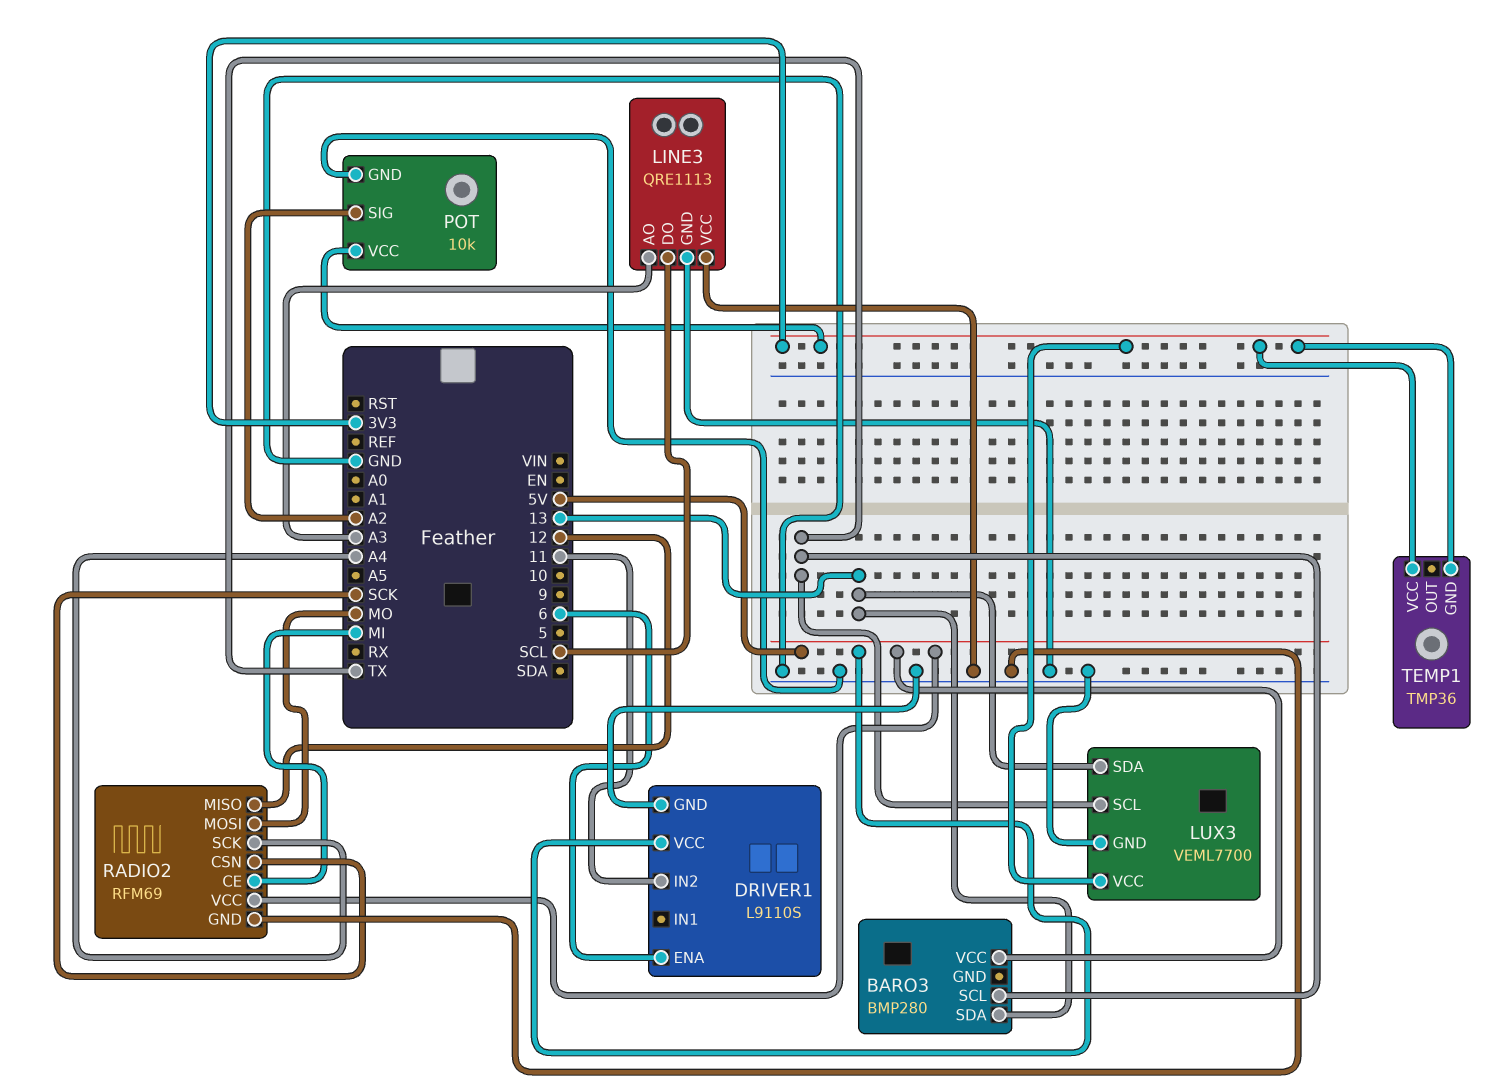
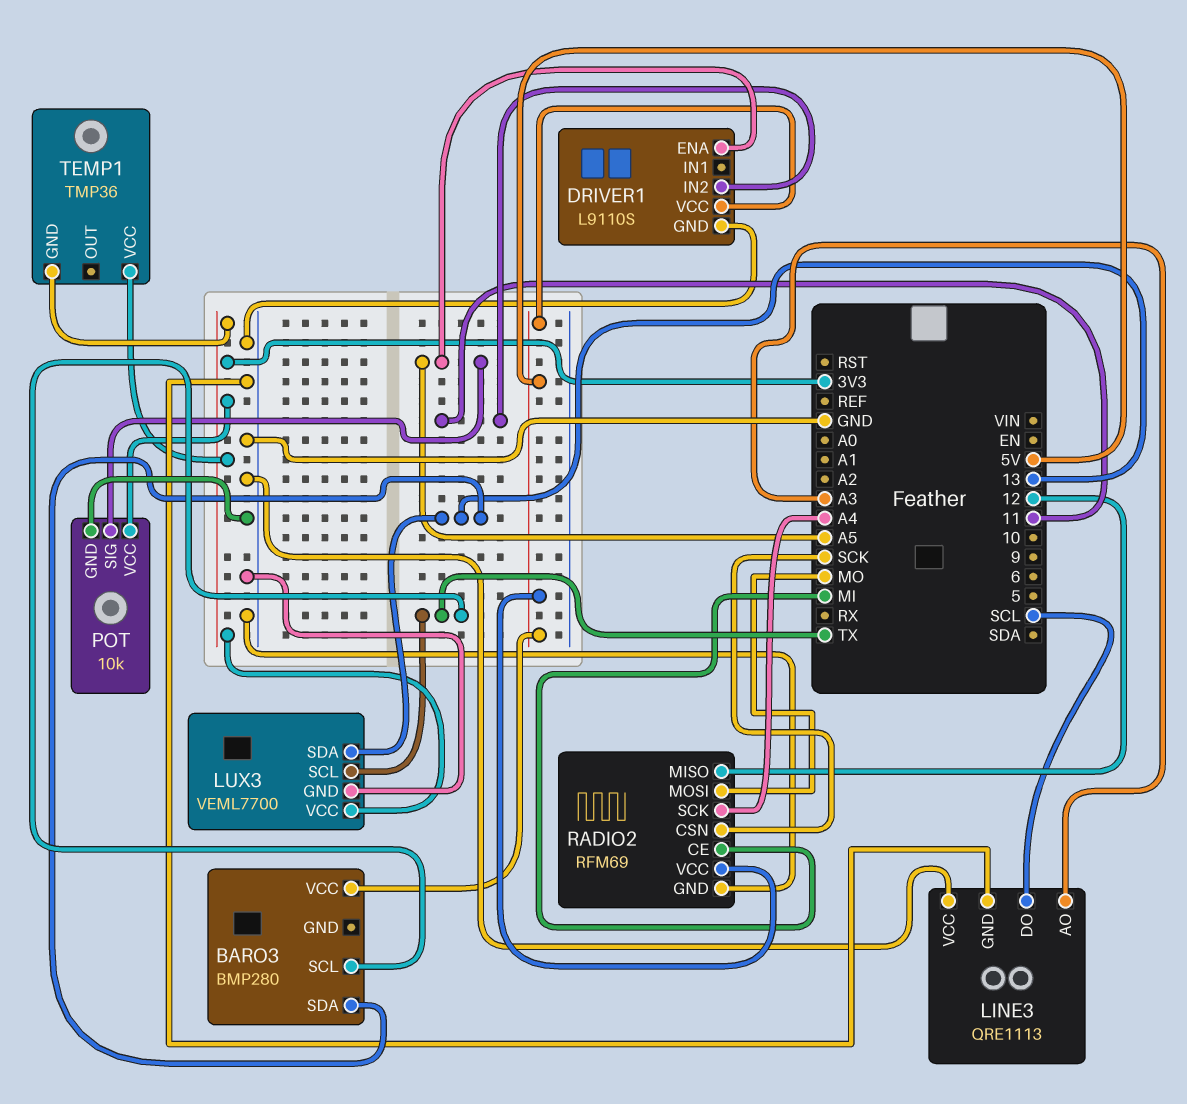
DRIVER1 pin ENA: 6 -> A5
POT pin SIG: A2 -> A5

